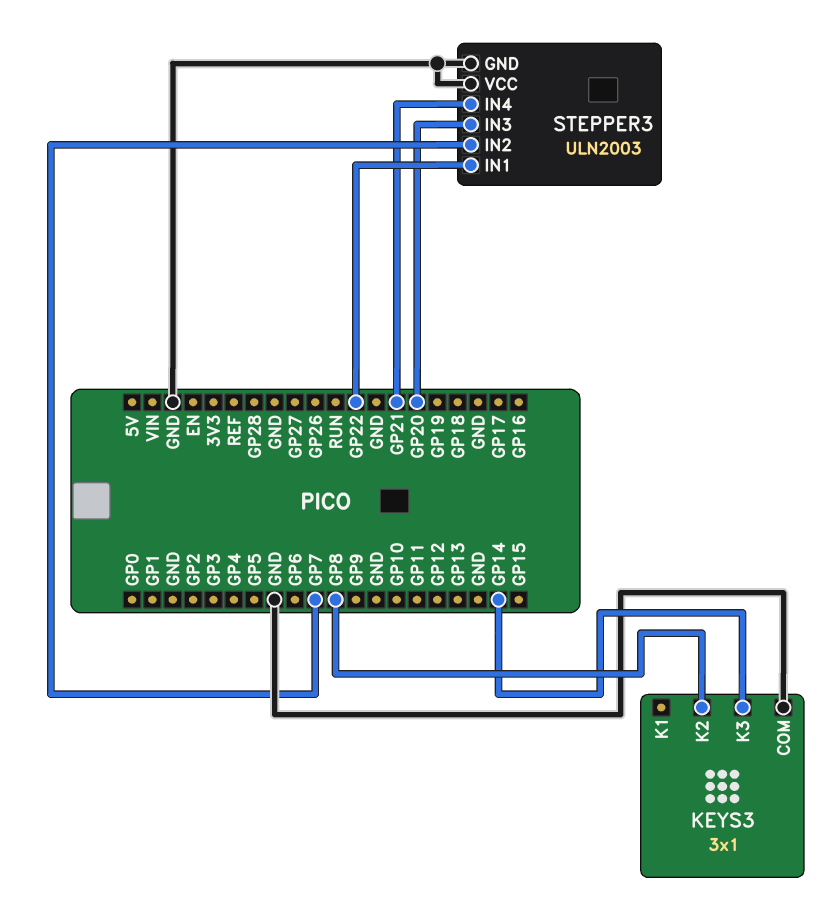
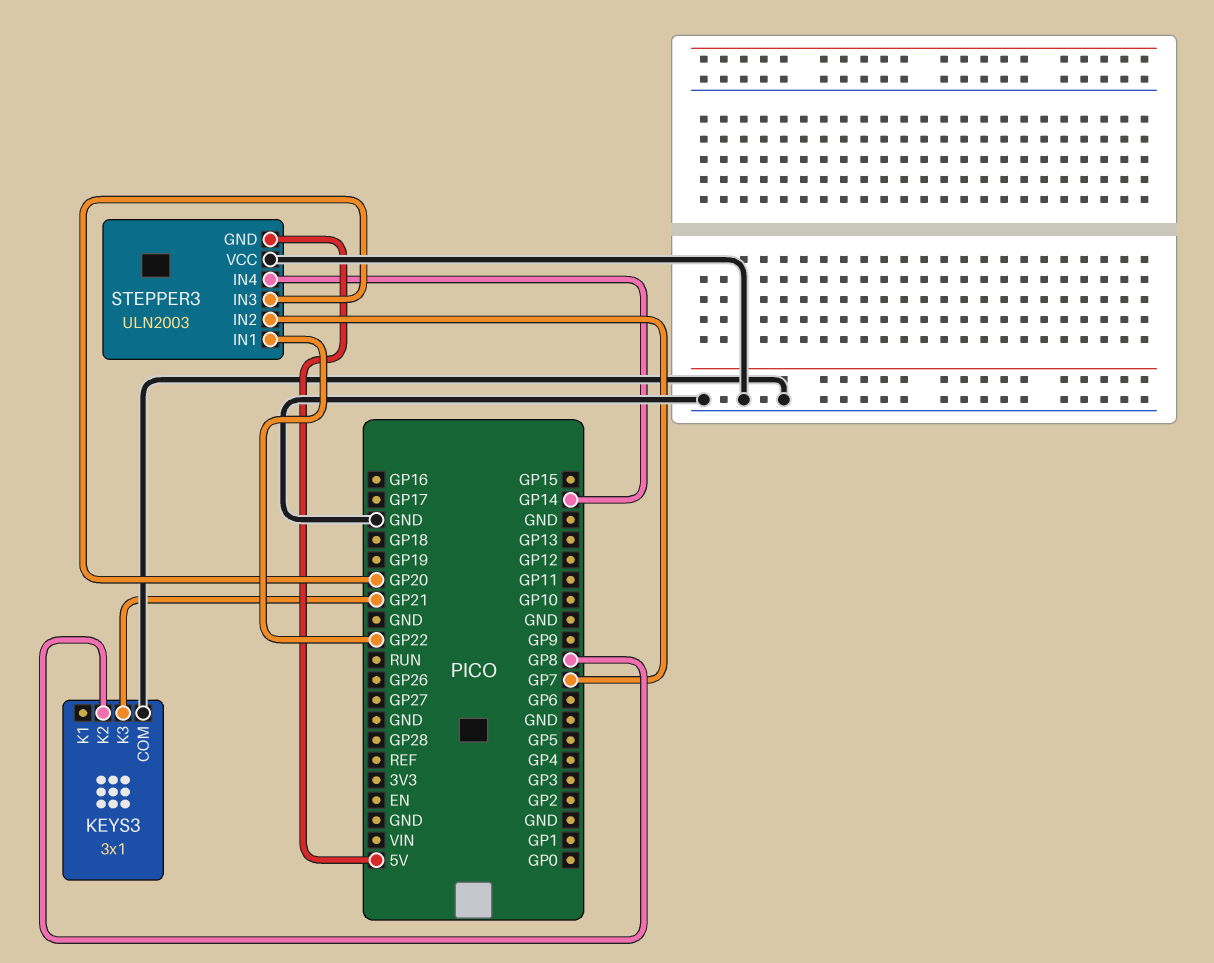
KEYS3 pin K3: GP14 -> GP21
STEPPER3 pin GND: GND -> 5V
STEPPER3 pin IN4: GP21 -> GP14

